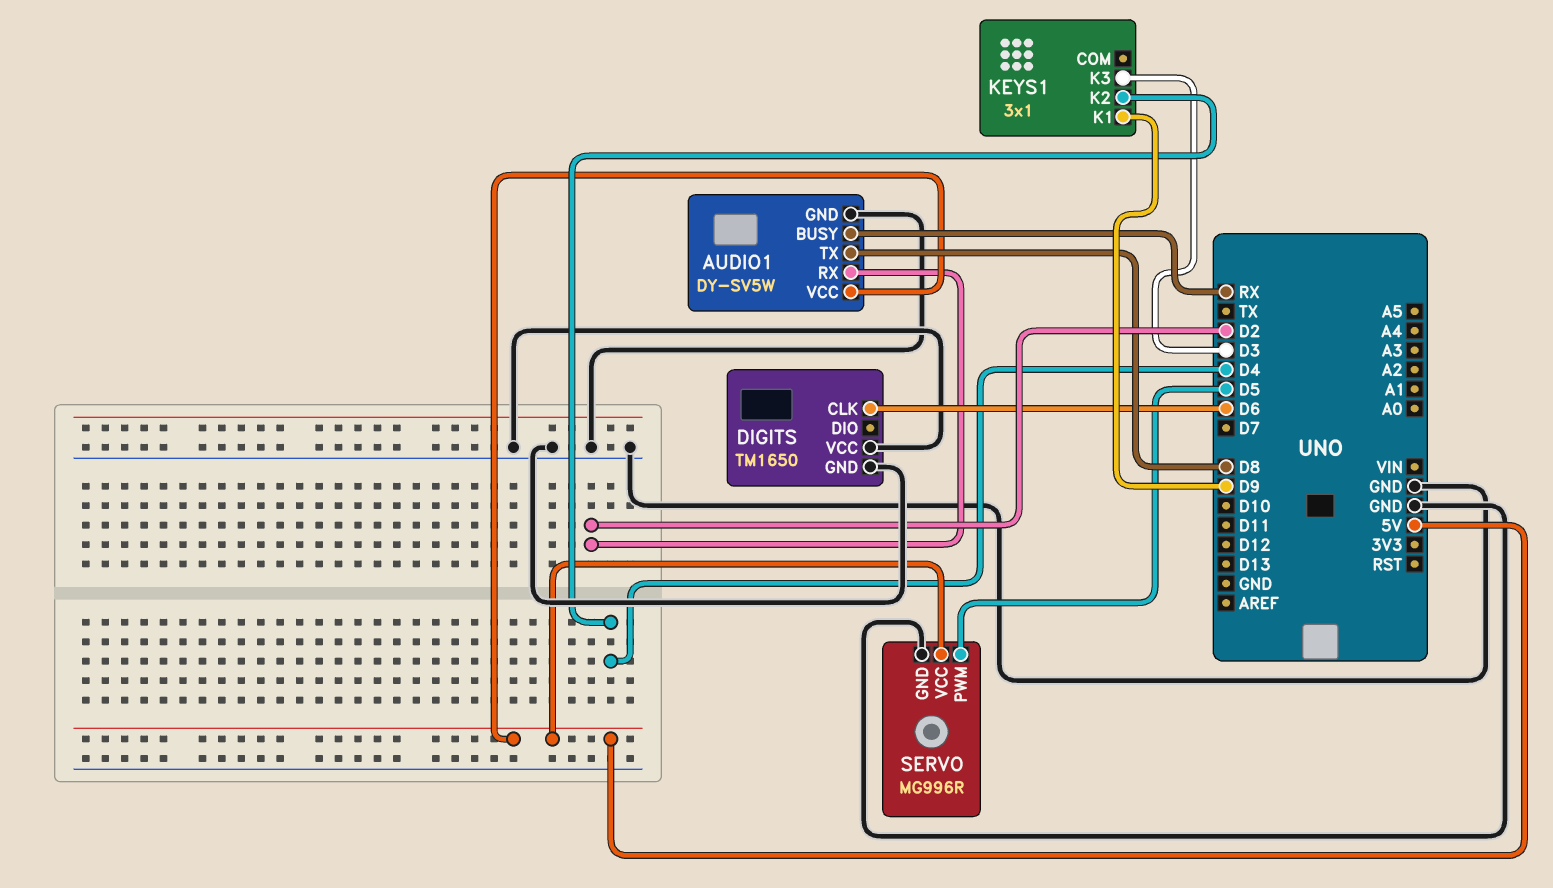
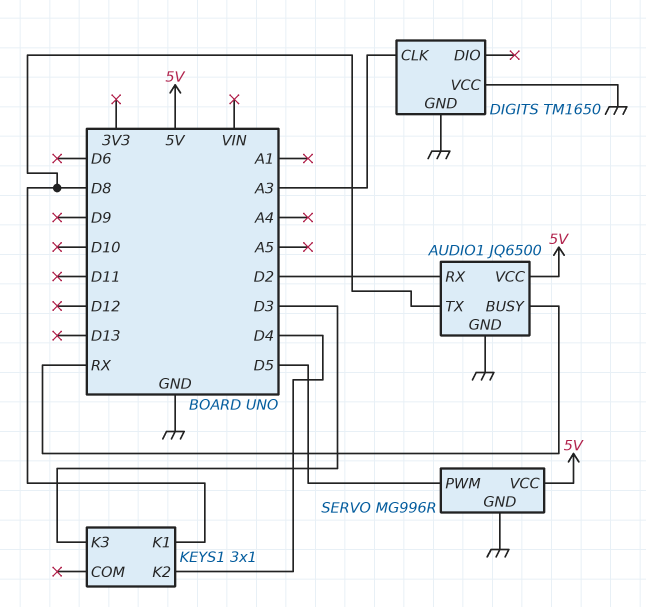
AUDIO1: DY-SV5W -> JQ6500
DIGITS pin CLK: D6 -> A3
KEYS1 pin K1: D9 -> D8

